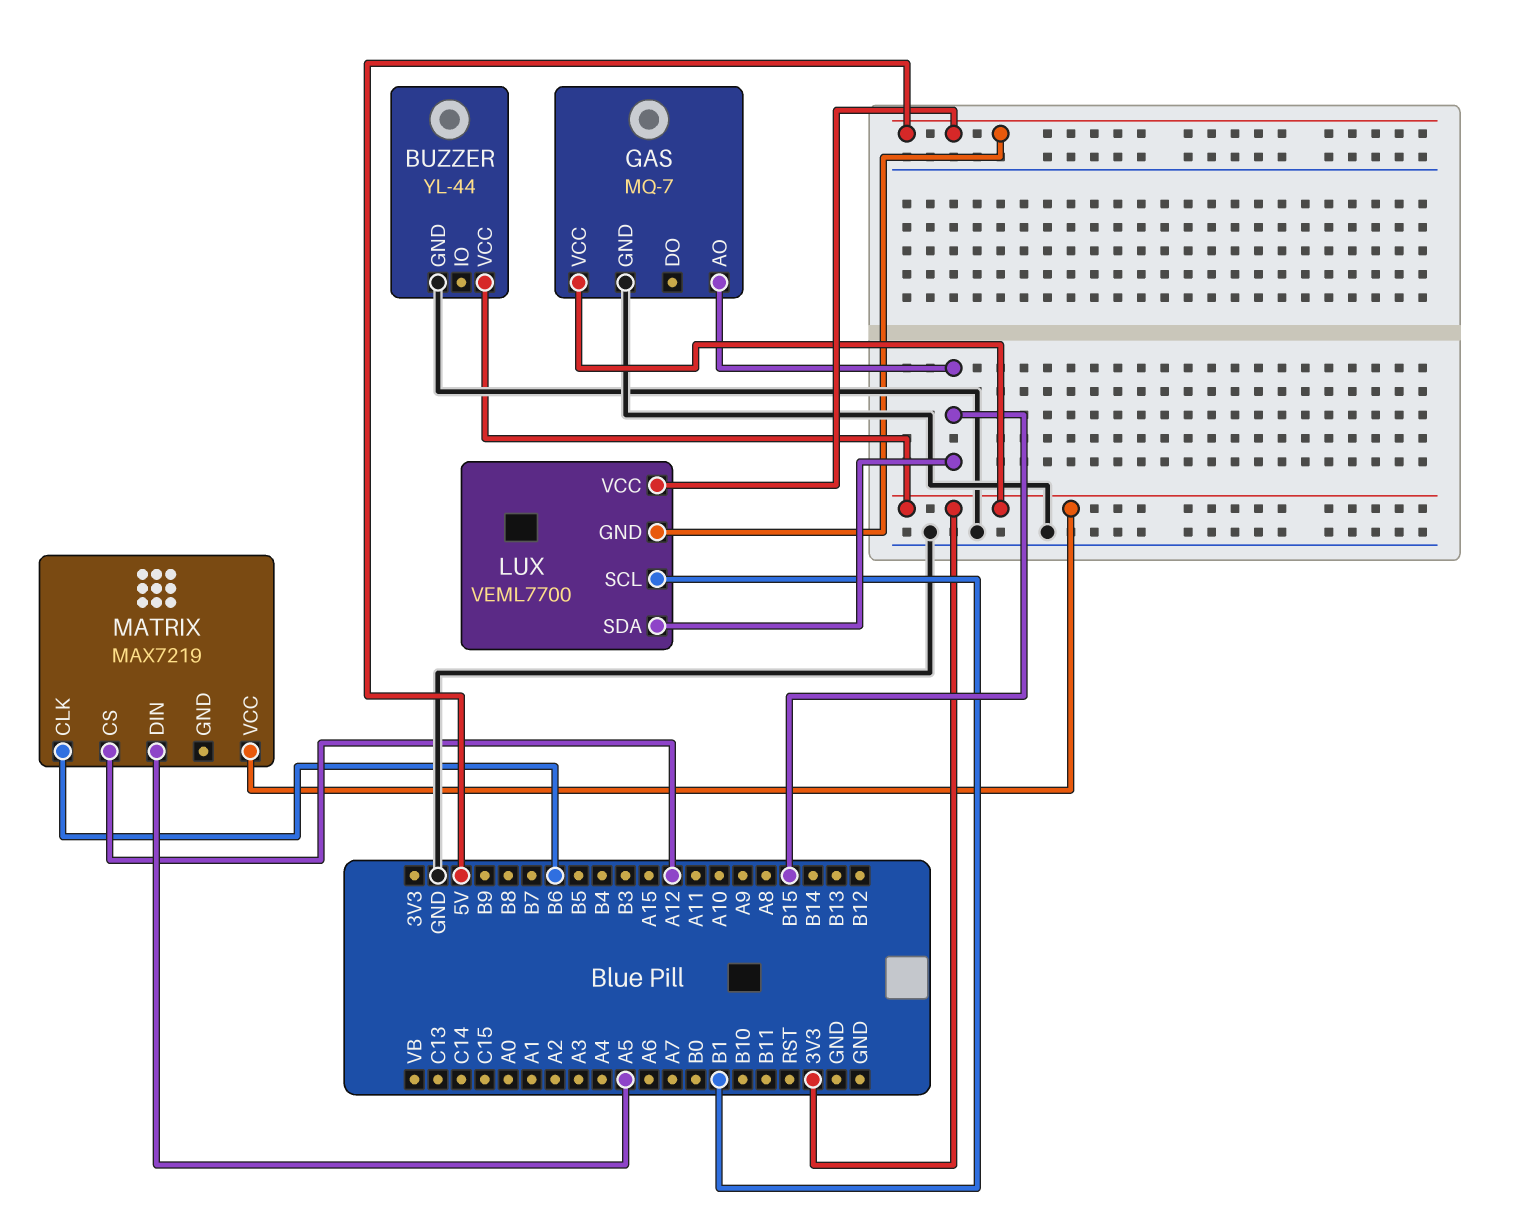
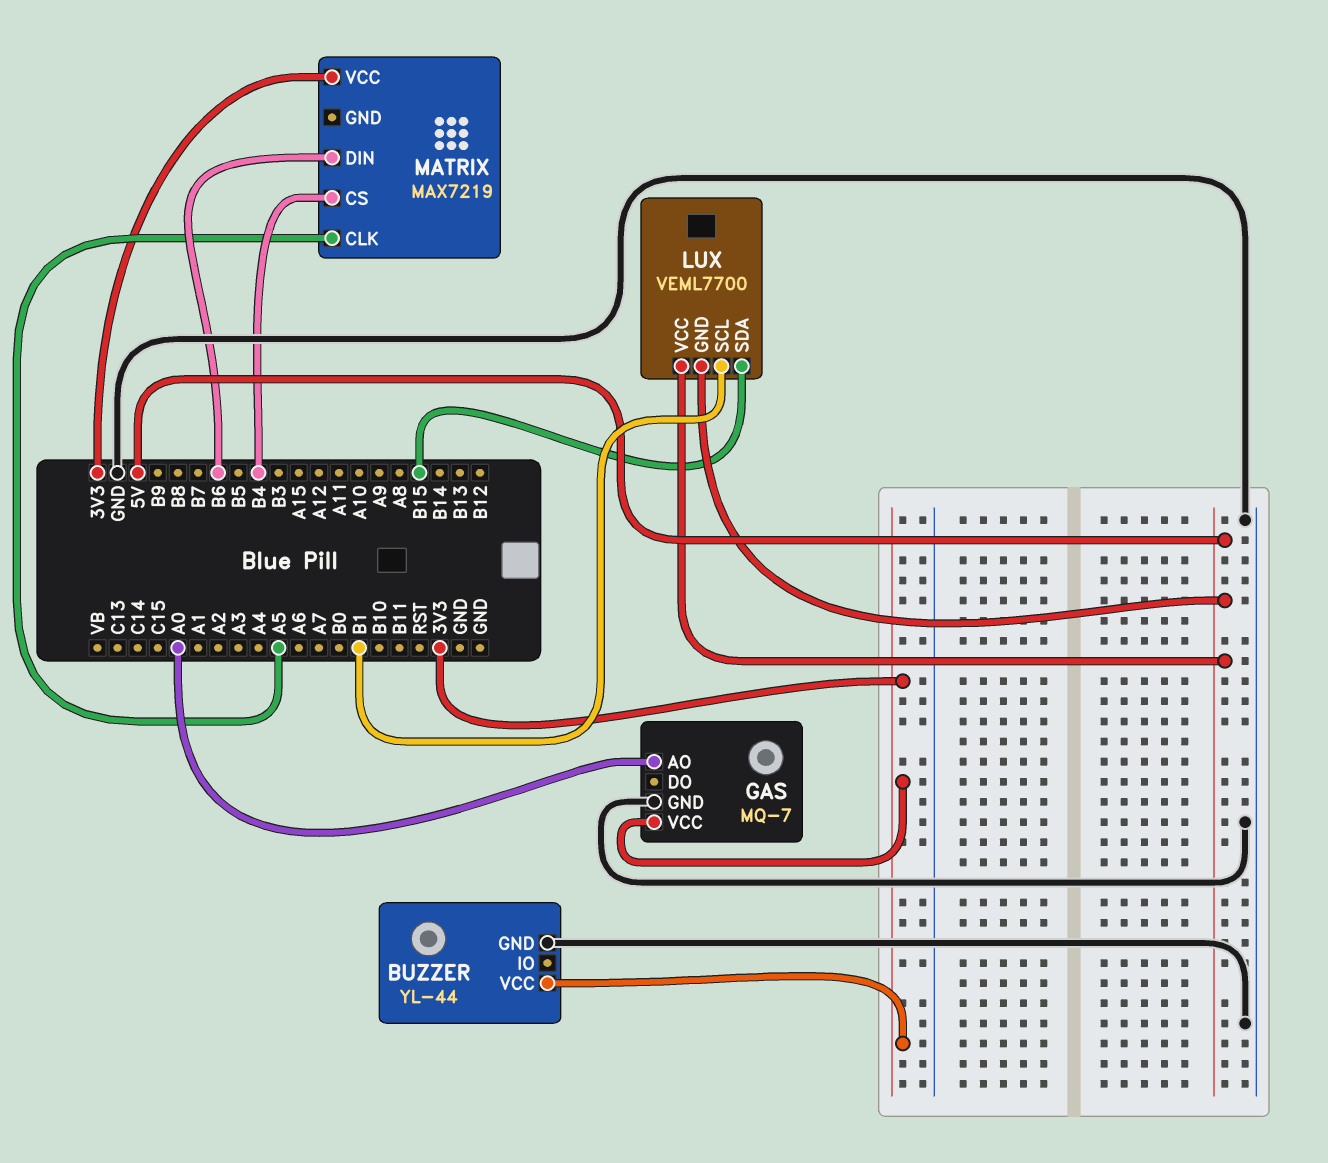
GAS pin AO: B15 -> A0
MATRIX pin CLK: B6 -> A5
MATRIX pin CS: A12 -> B4
MATRIX pin DIN: A5 -> B6

